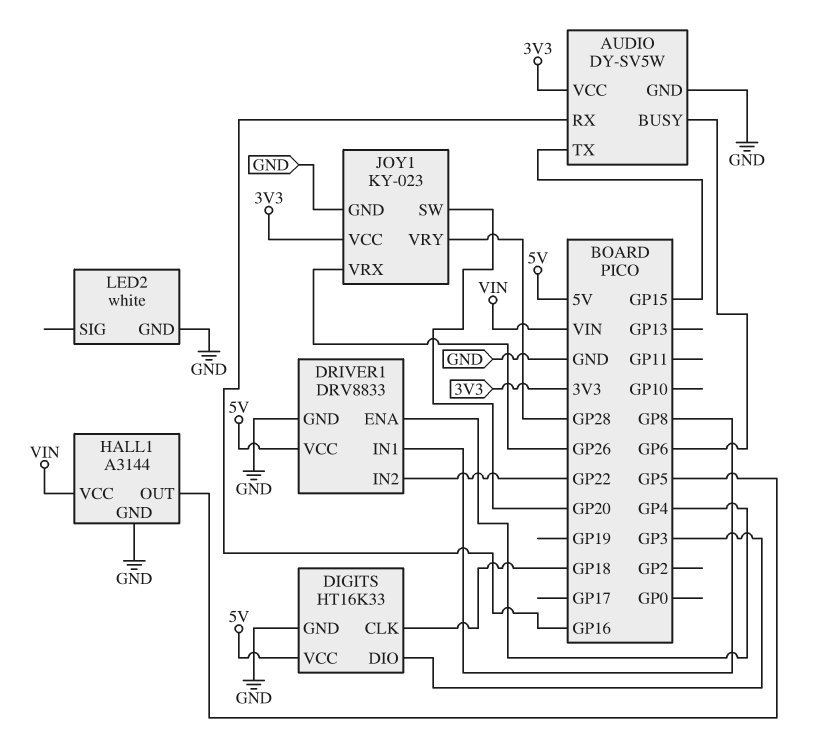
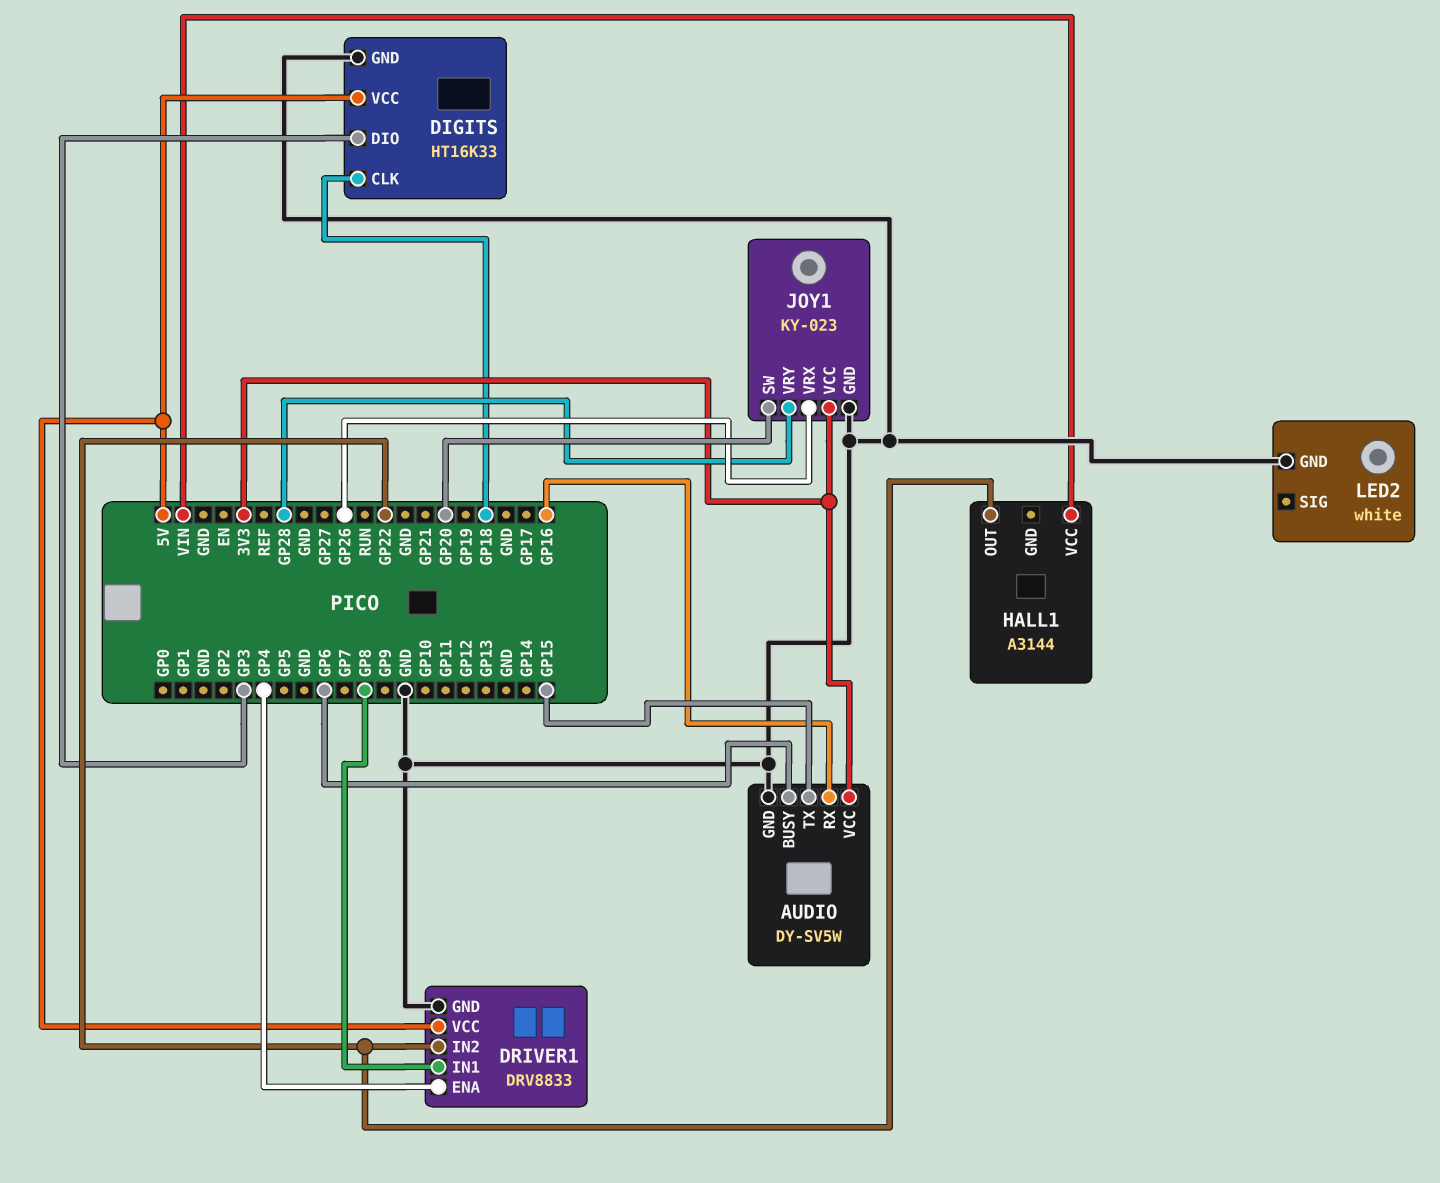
HALL1 pin GND: GND -> none
HALL1 pin OUT: GP5 -> GP22

